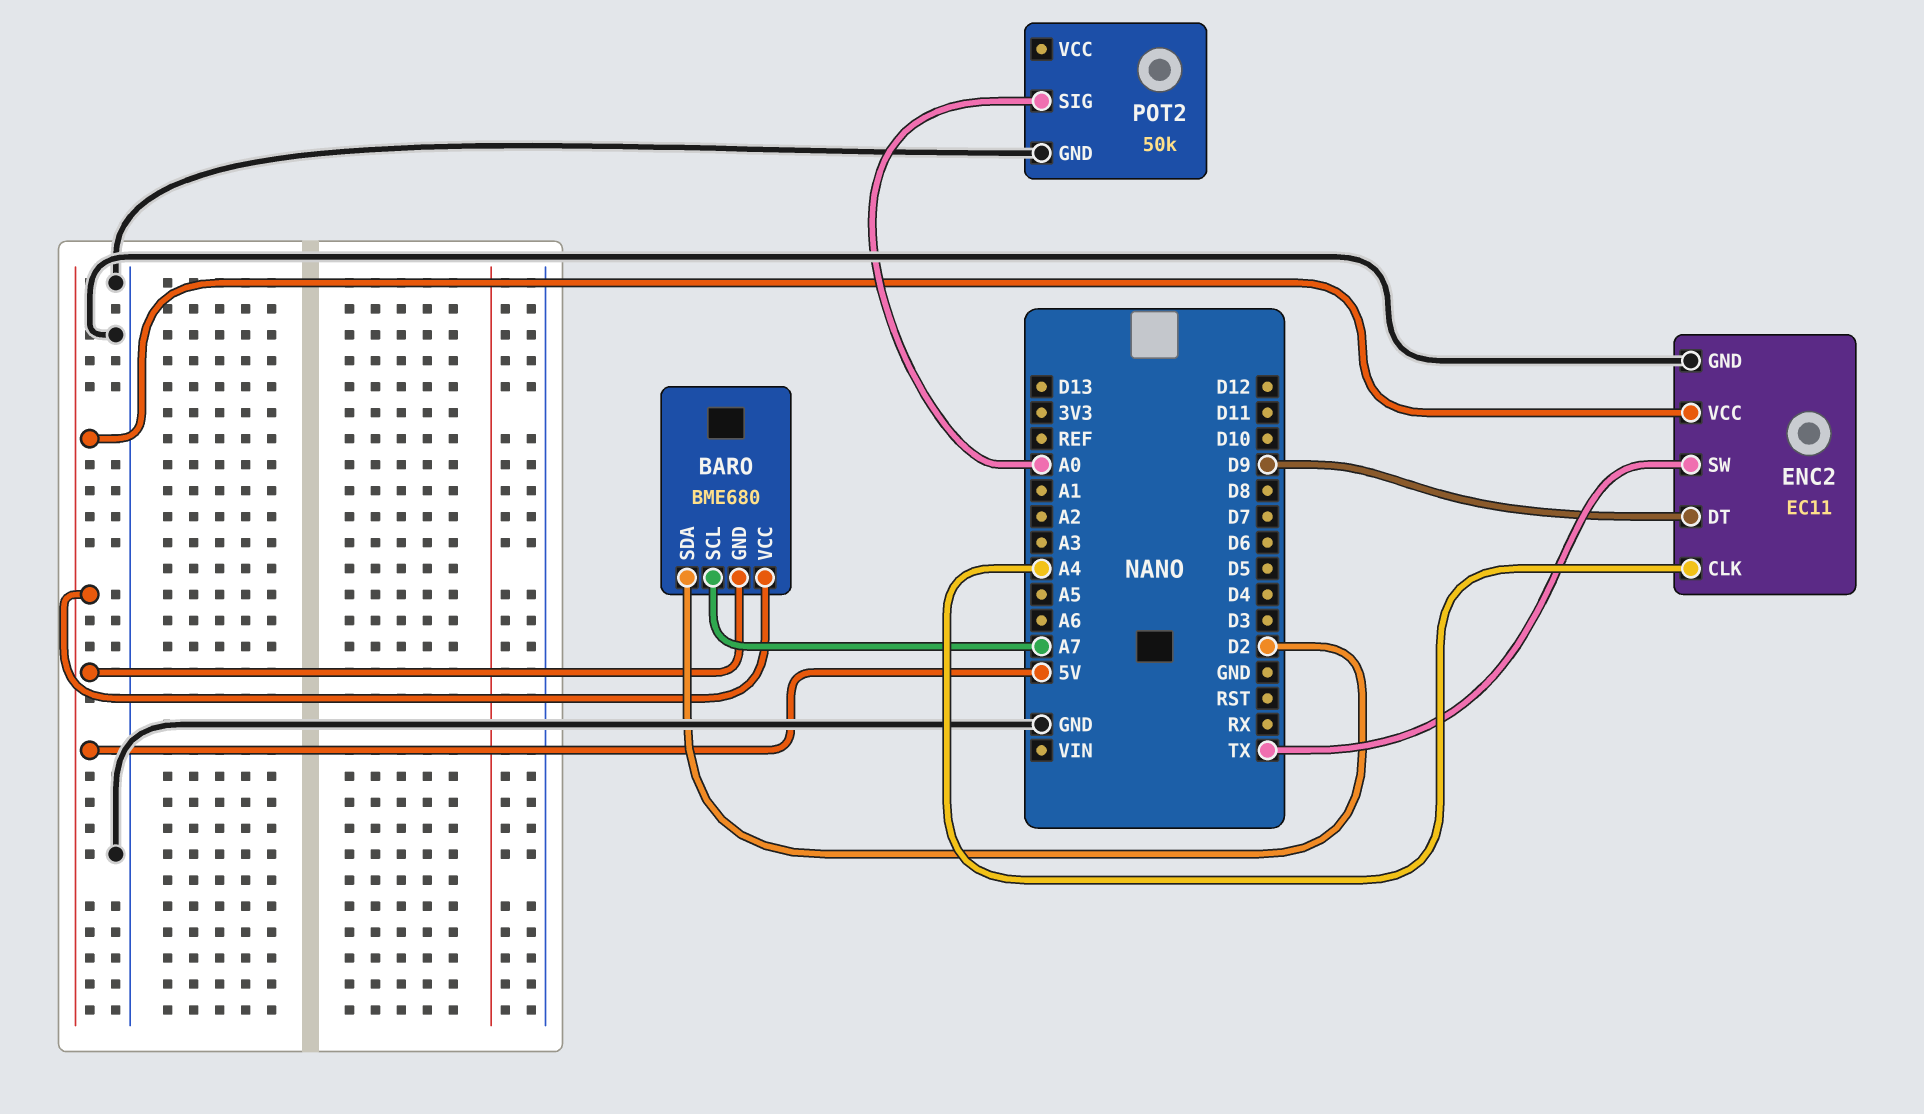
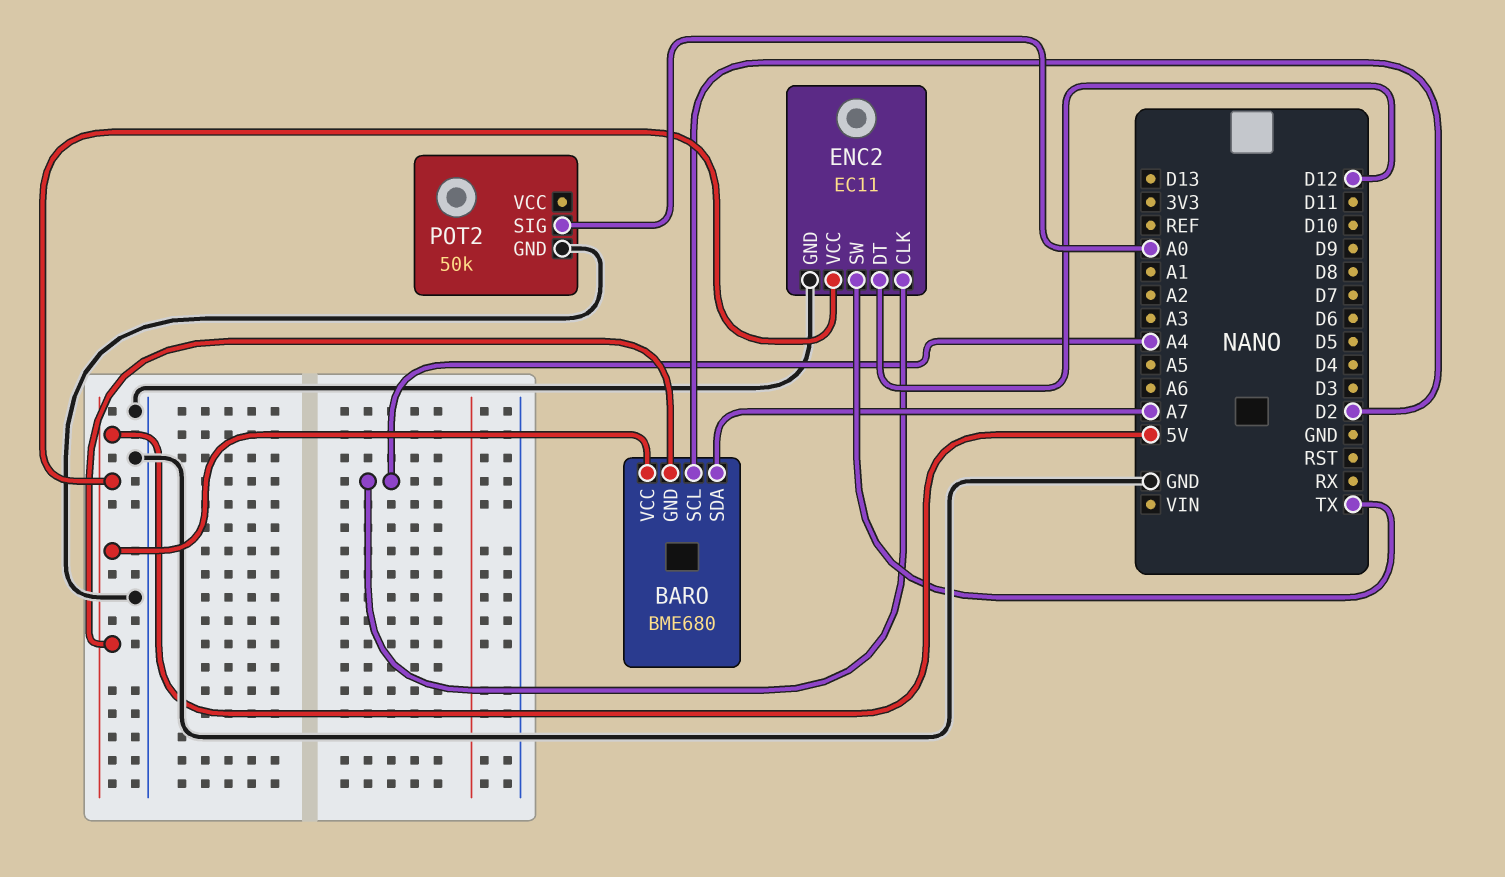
BARO pin SCL: A7 -> D2
BARO pin SDA: D2 -> A7
ENC2 pin DT: D9 -> D12

